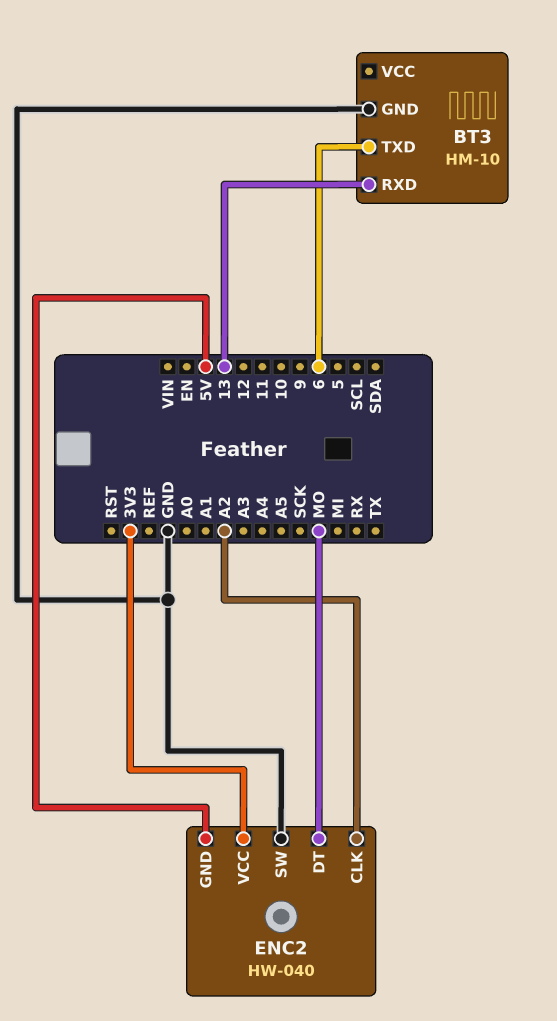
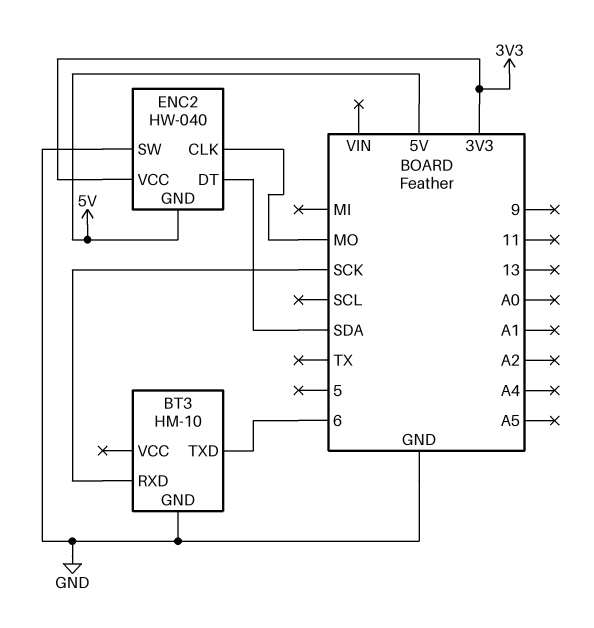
BT3 pin RXD: 13 -> SCK
ENC2 pin CLK: A2 -> MO
ENC2 pin DT: MO -> SDA

